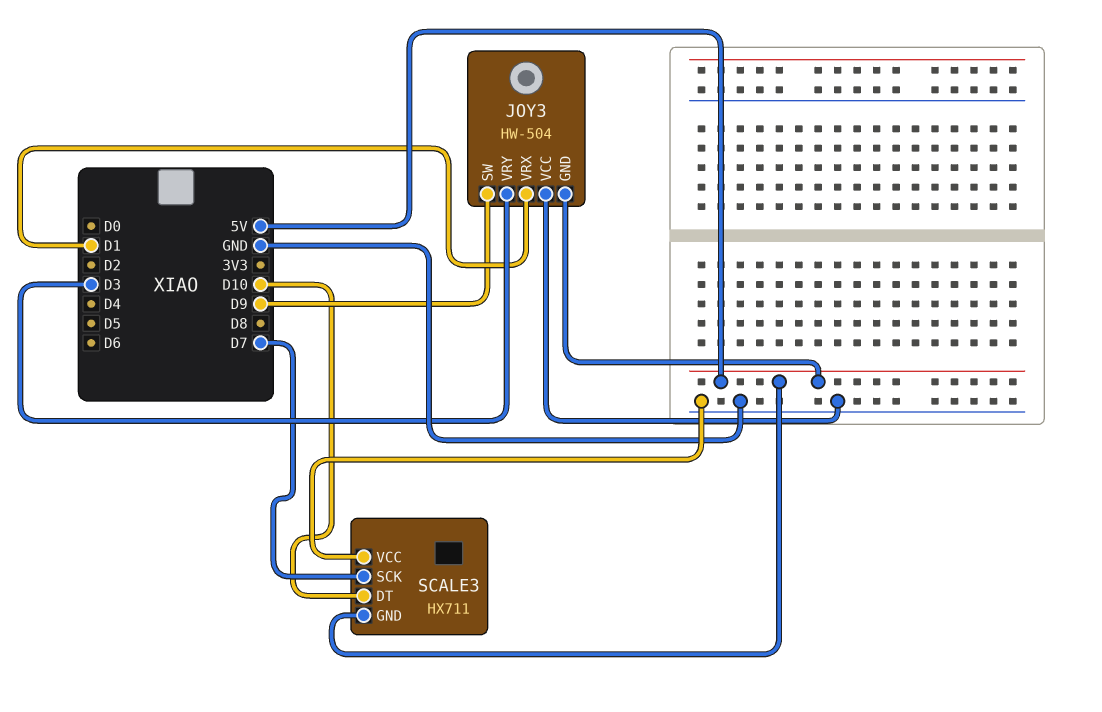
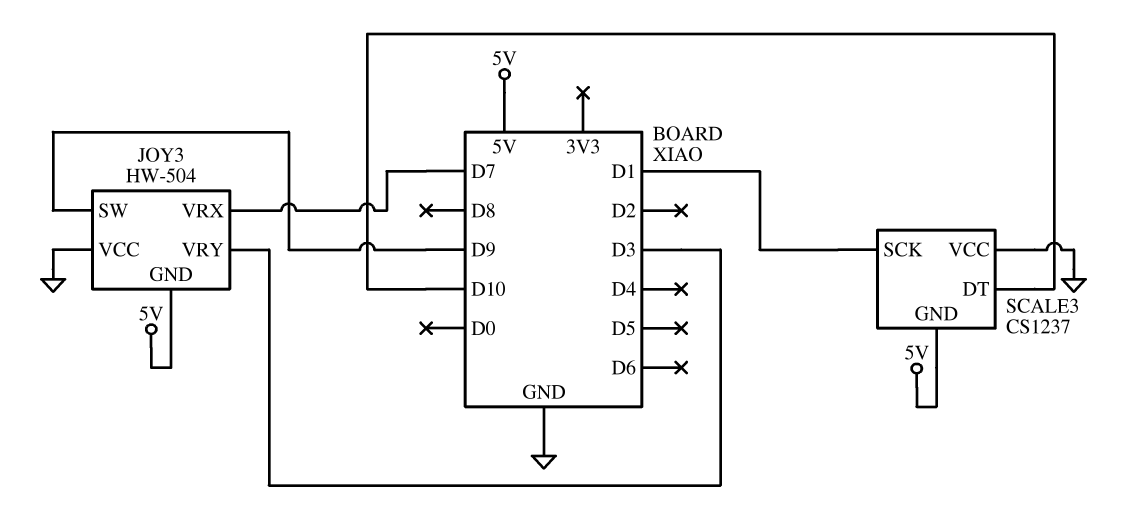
JOY3 pin VRX: D1 -> D7
SCALE3: HX711 -> CS1237
SCALE3 pin SCK: D7 -> D1

